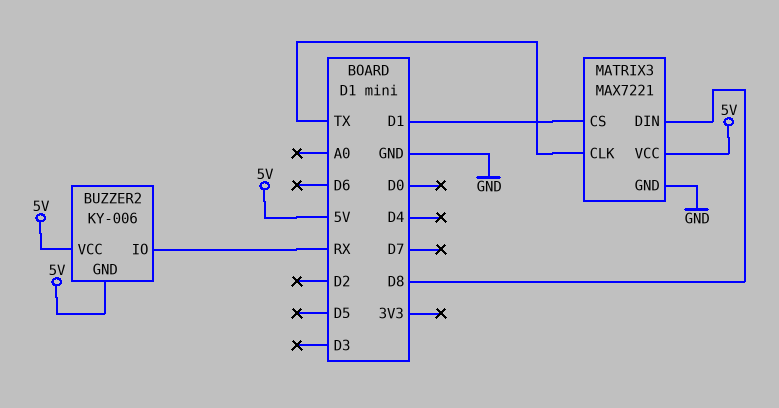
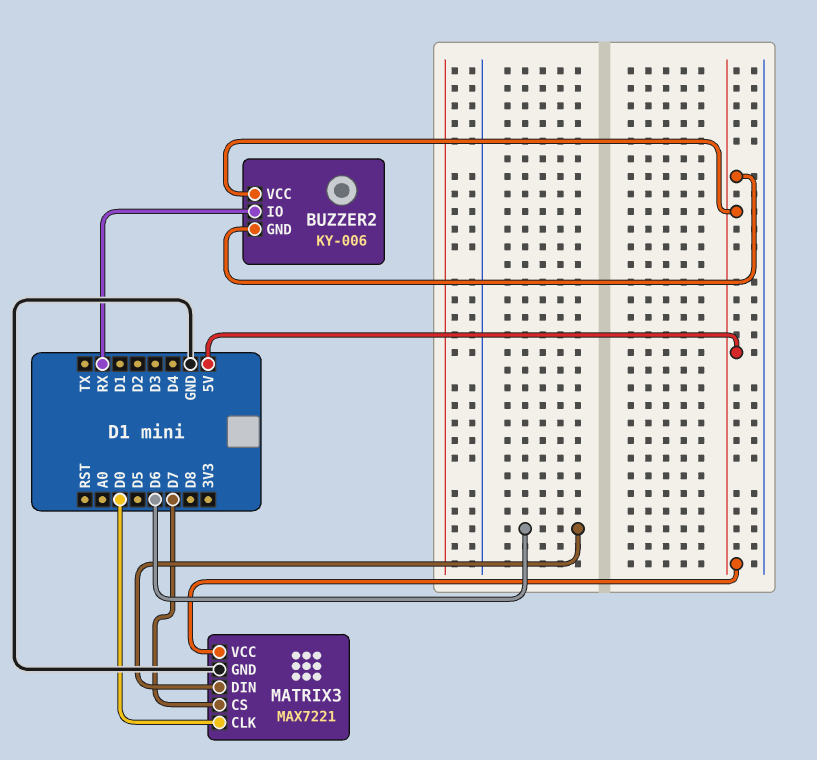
MATRIX3 pin CLK: TX -> D0
MATRIX3 pin CS: D1 -> D7
MATRIX3 pin DIN: D8 -> D6

